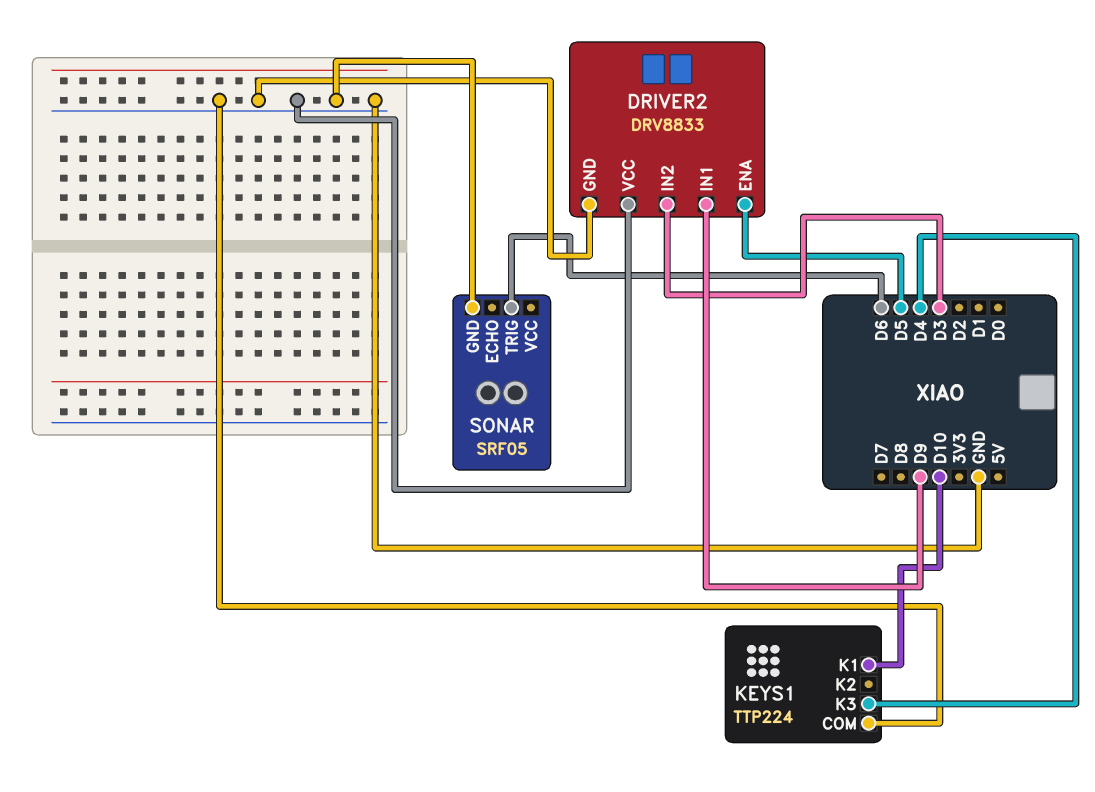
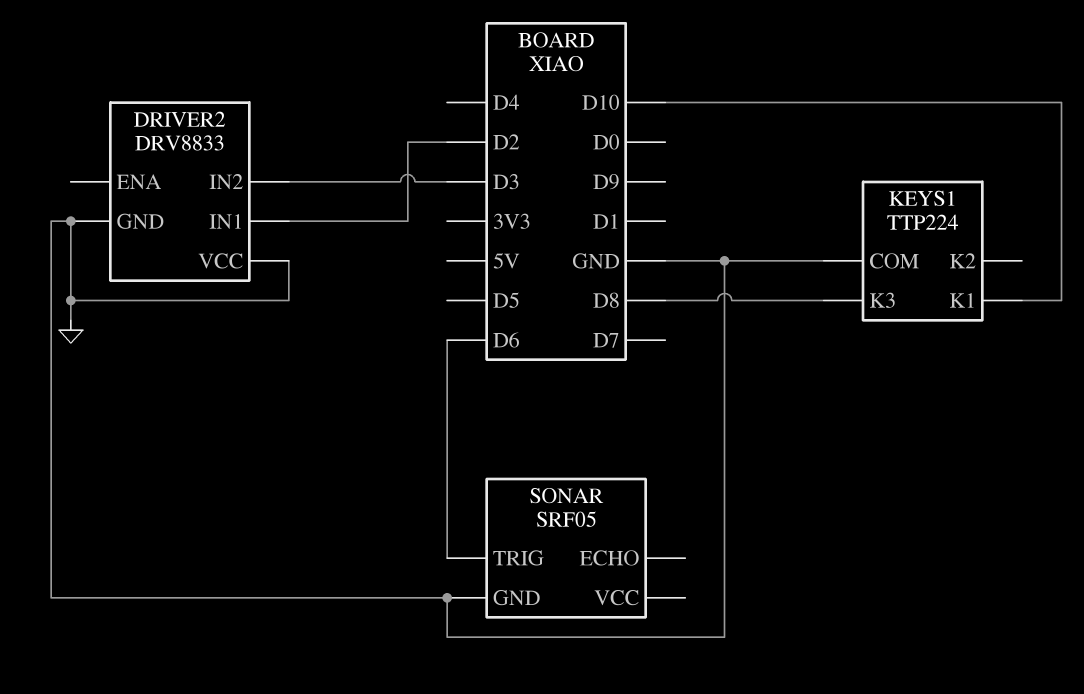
DRIVER2 pin ENA: D5 -> none
DRIVER2 pin IN1: D9 -> D2
KEYS1 pin K3: D4 -> D8

